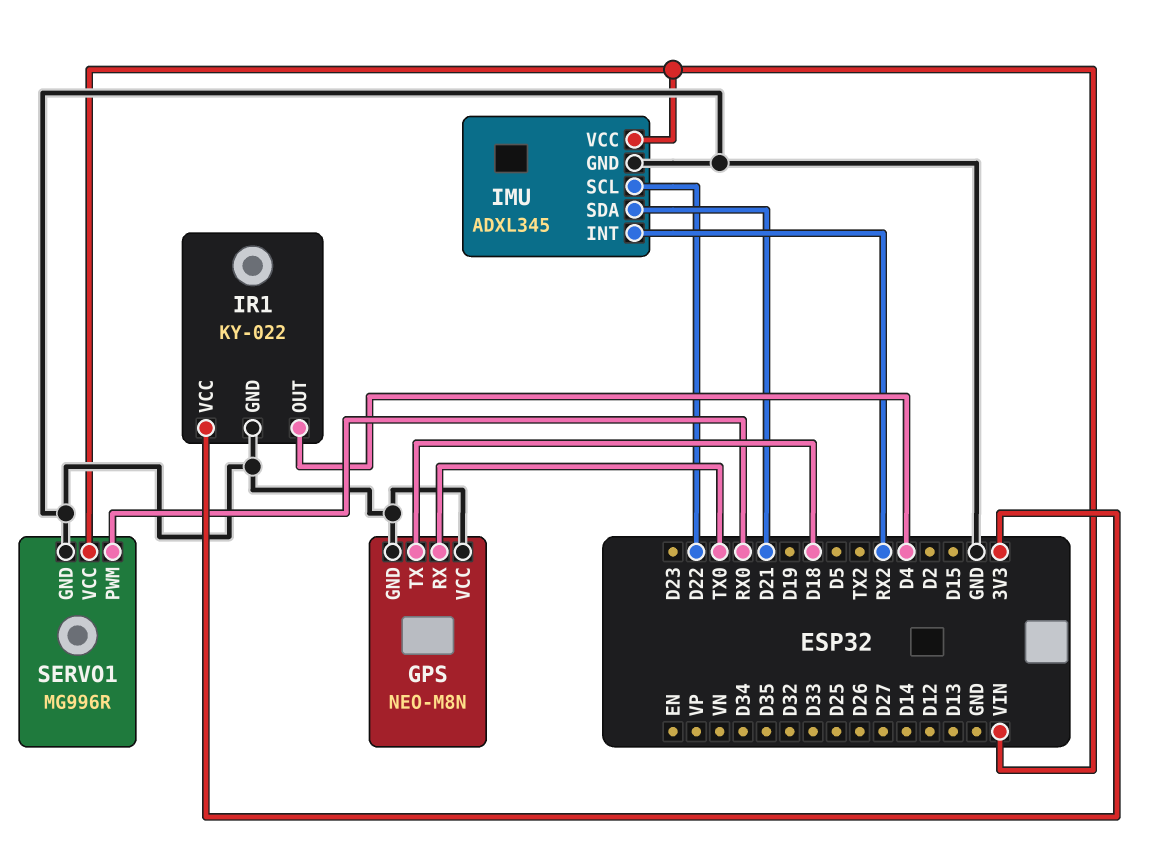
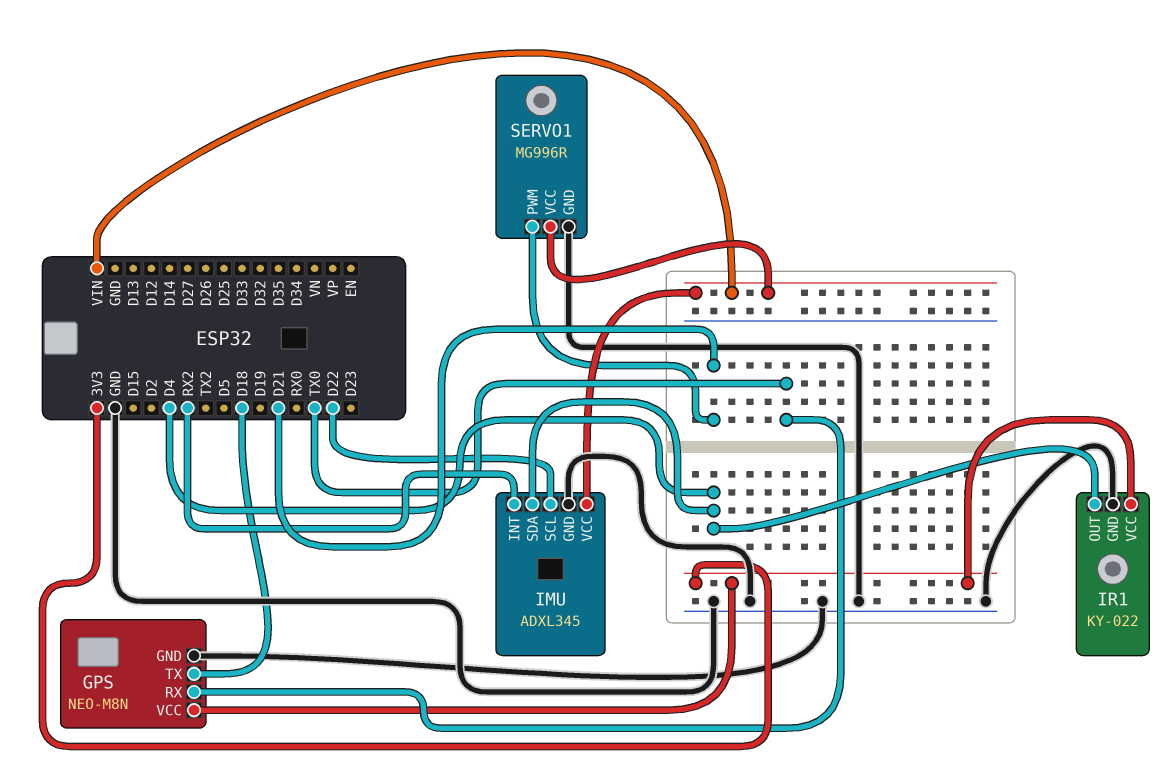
GPS pin VCC: GND -> 3V3
IMU pin SDA: D21 -> D4
SERVO1 pin PWM: RX0 -> D21

